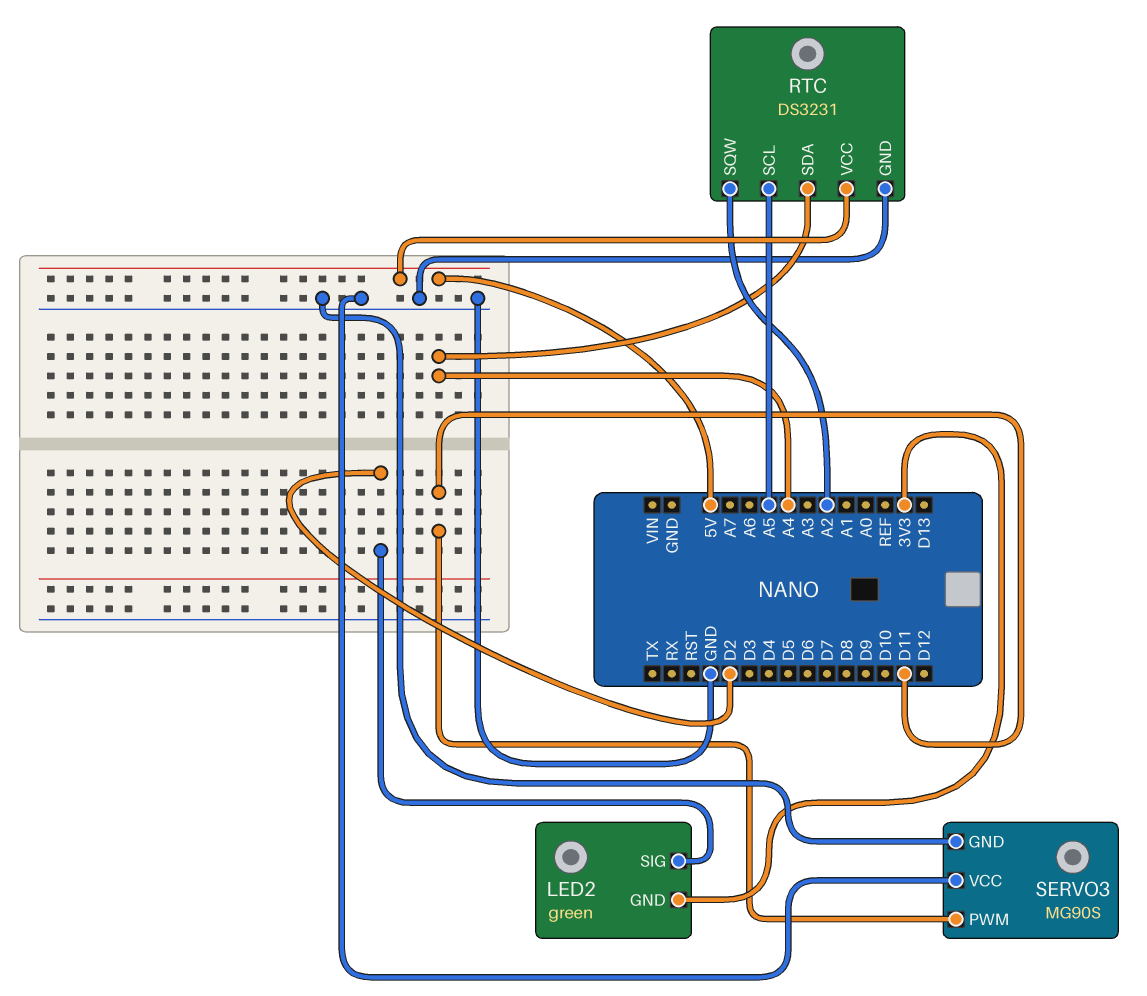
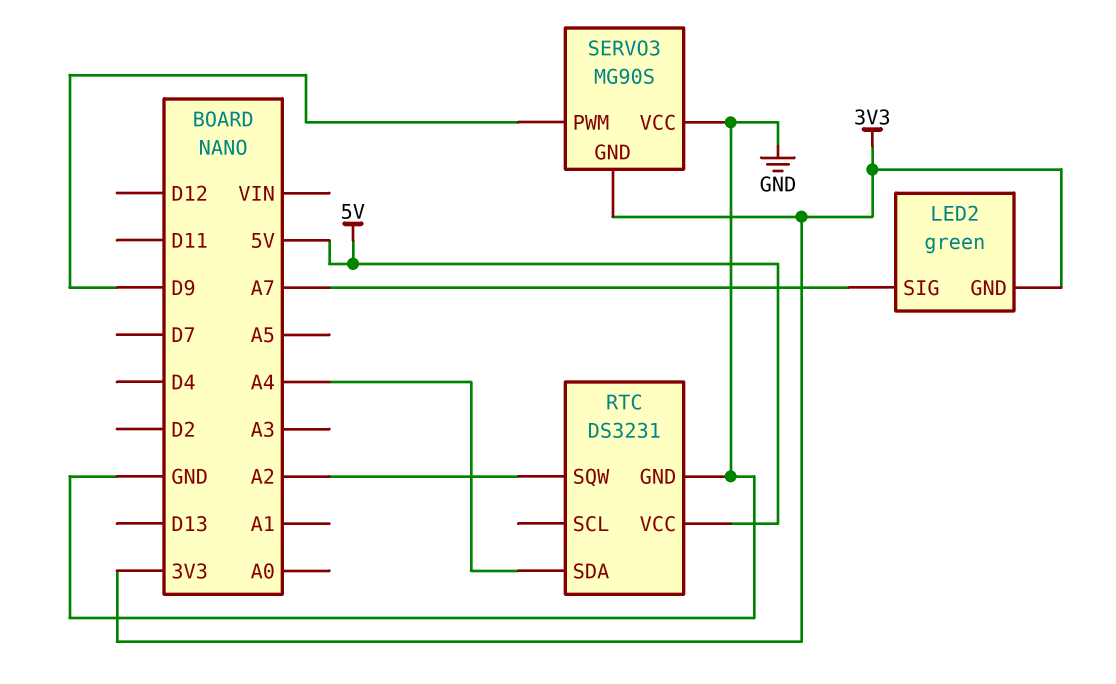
LED2 pin SIG: D2 -> A7
RTC pin SCL: A5 -> none
SERVO3 pin GND: GND -> 3V3
SERVO3 pin PWM: D11 -> D9

